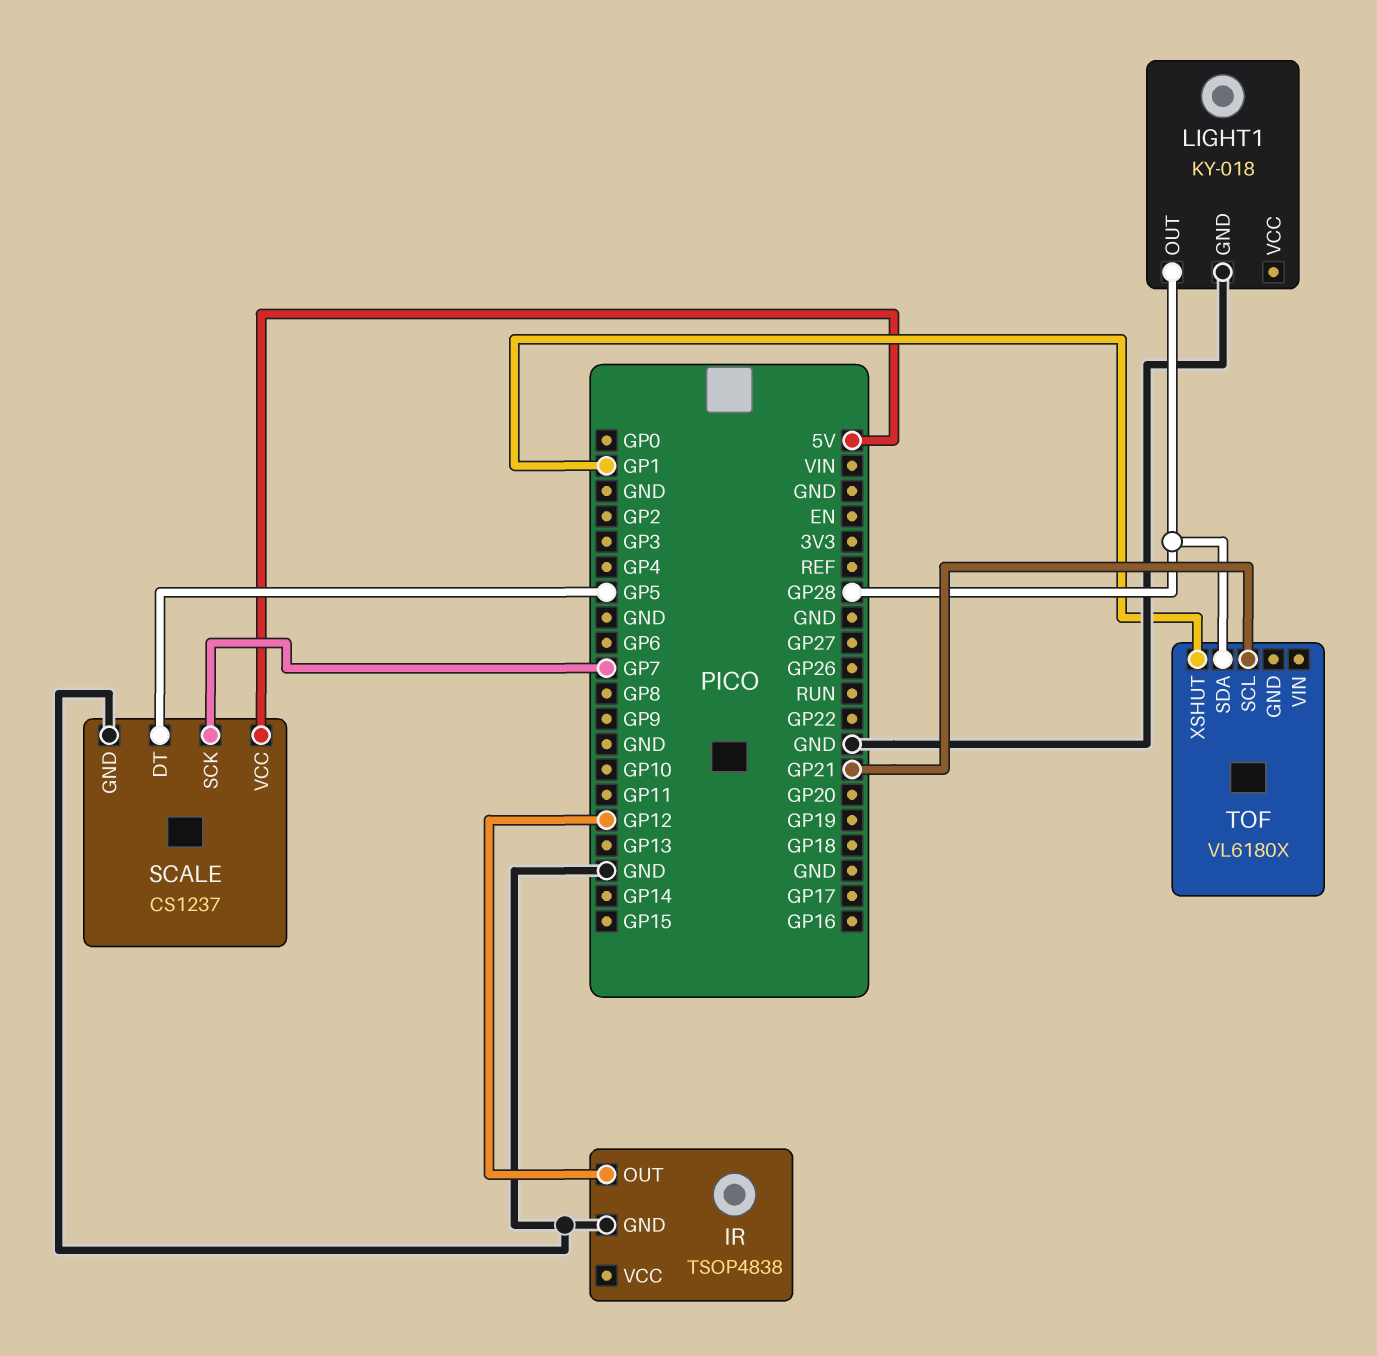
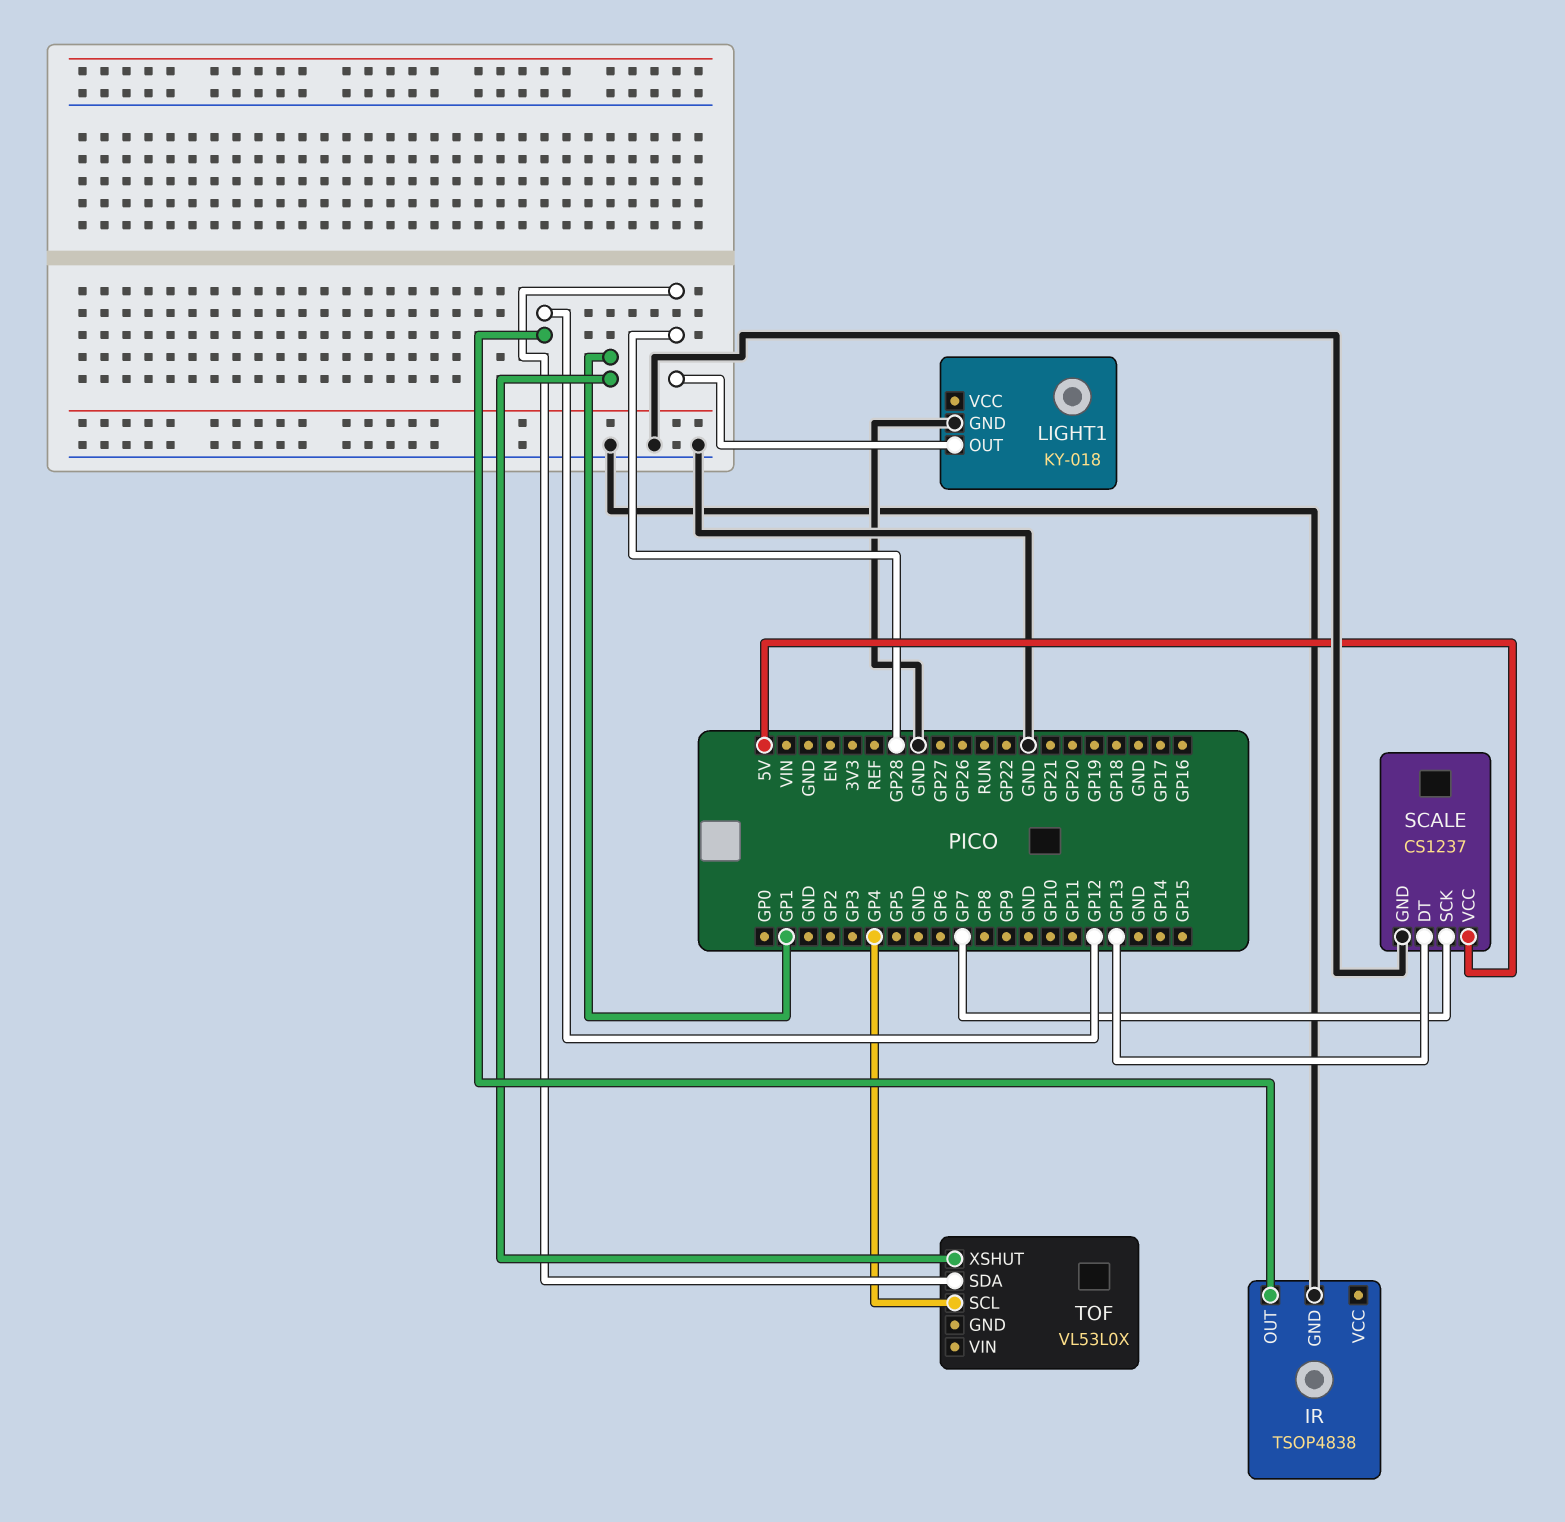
SCALE pin DT: GP5 -> GP13
TOF: VL6180X -> VL53L0X
TOF pin SCL: GP21 -> GP4

